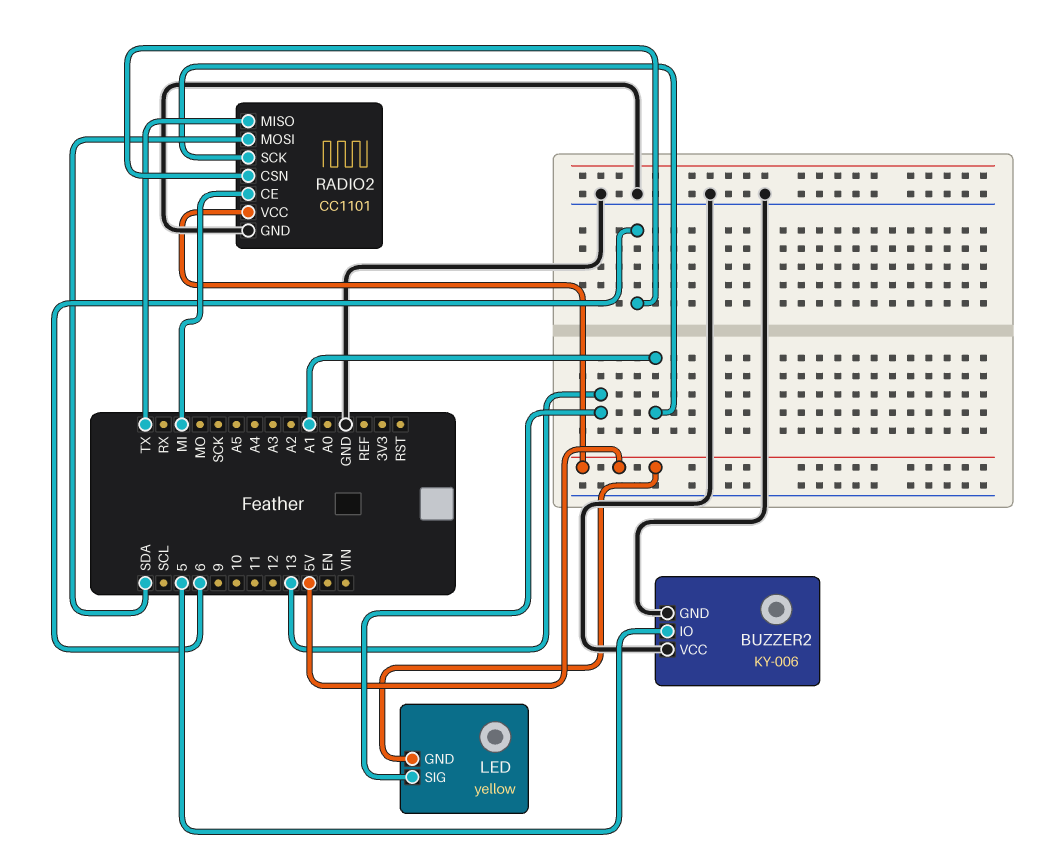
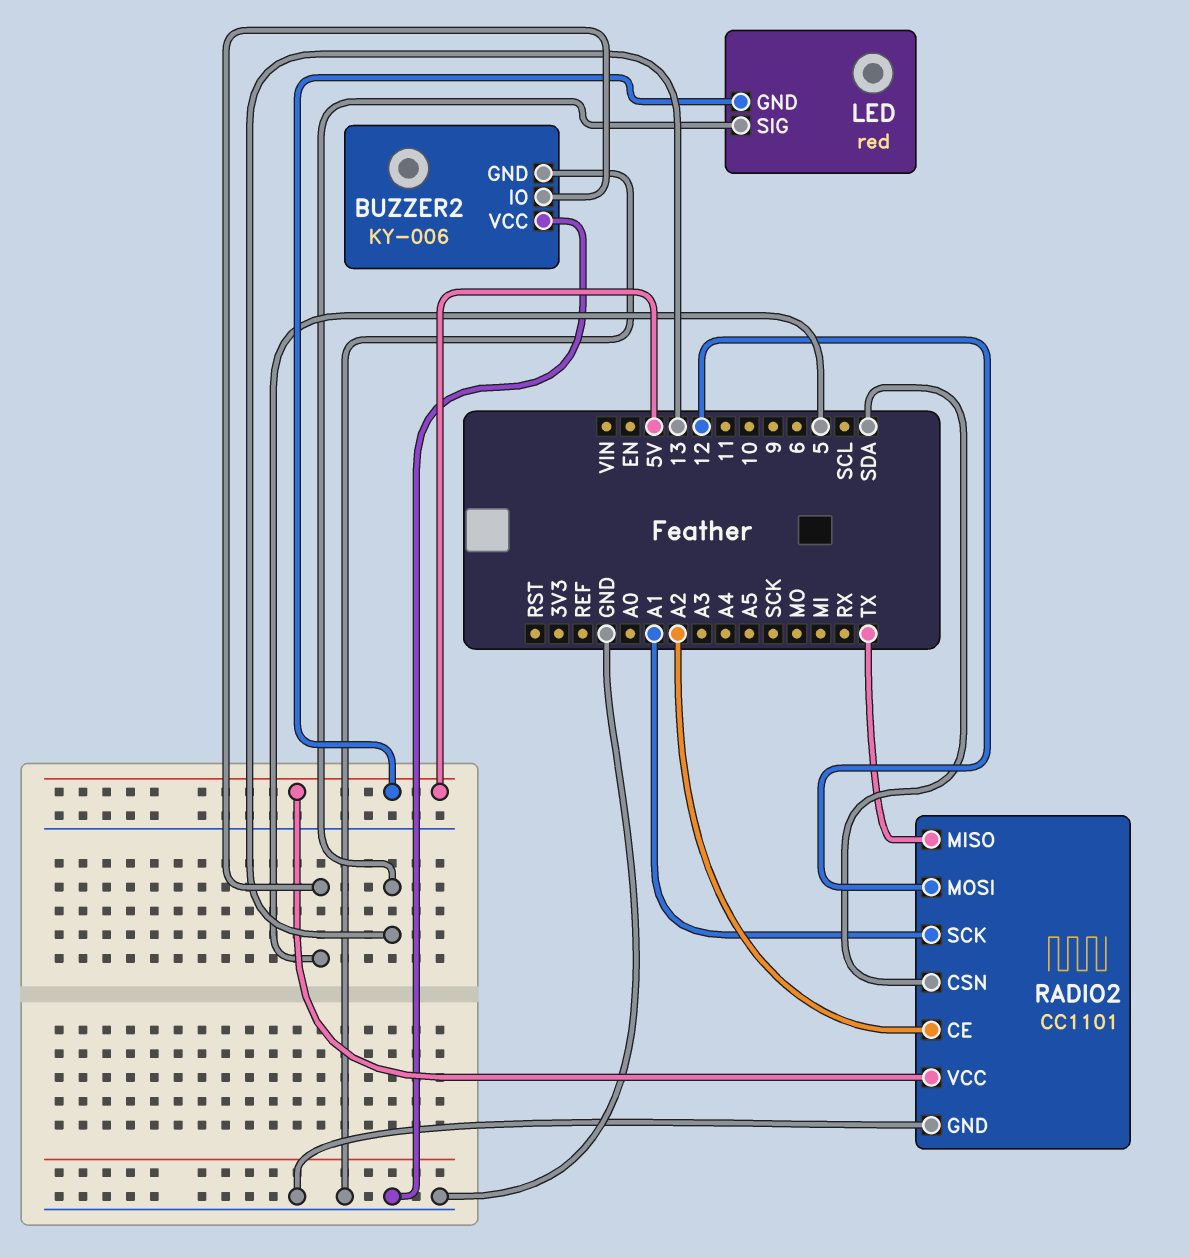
LED: yellow -> red
RADIO2 pin CE: MI -> A2
RADIO2 pin CSN: 6 -> SDA
RADIO2 pin MOSI: SDA -> 12

